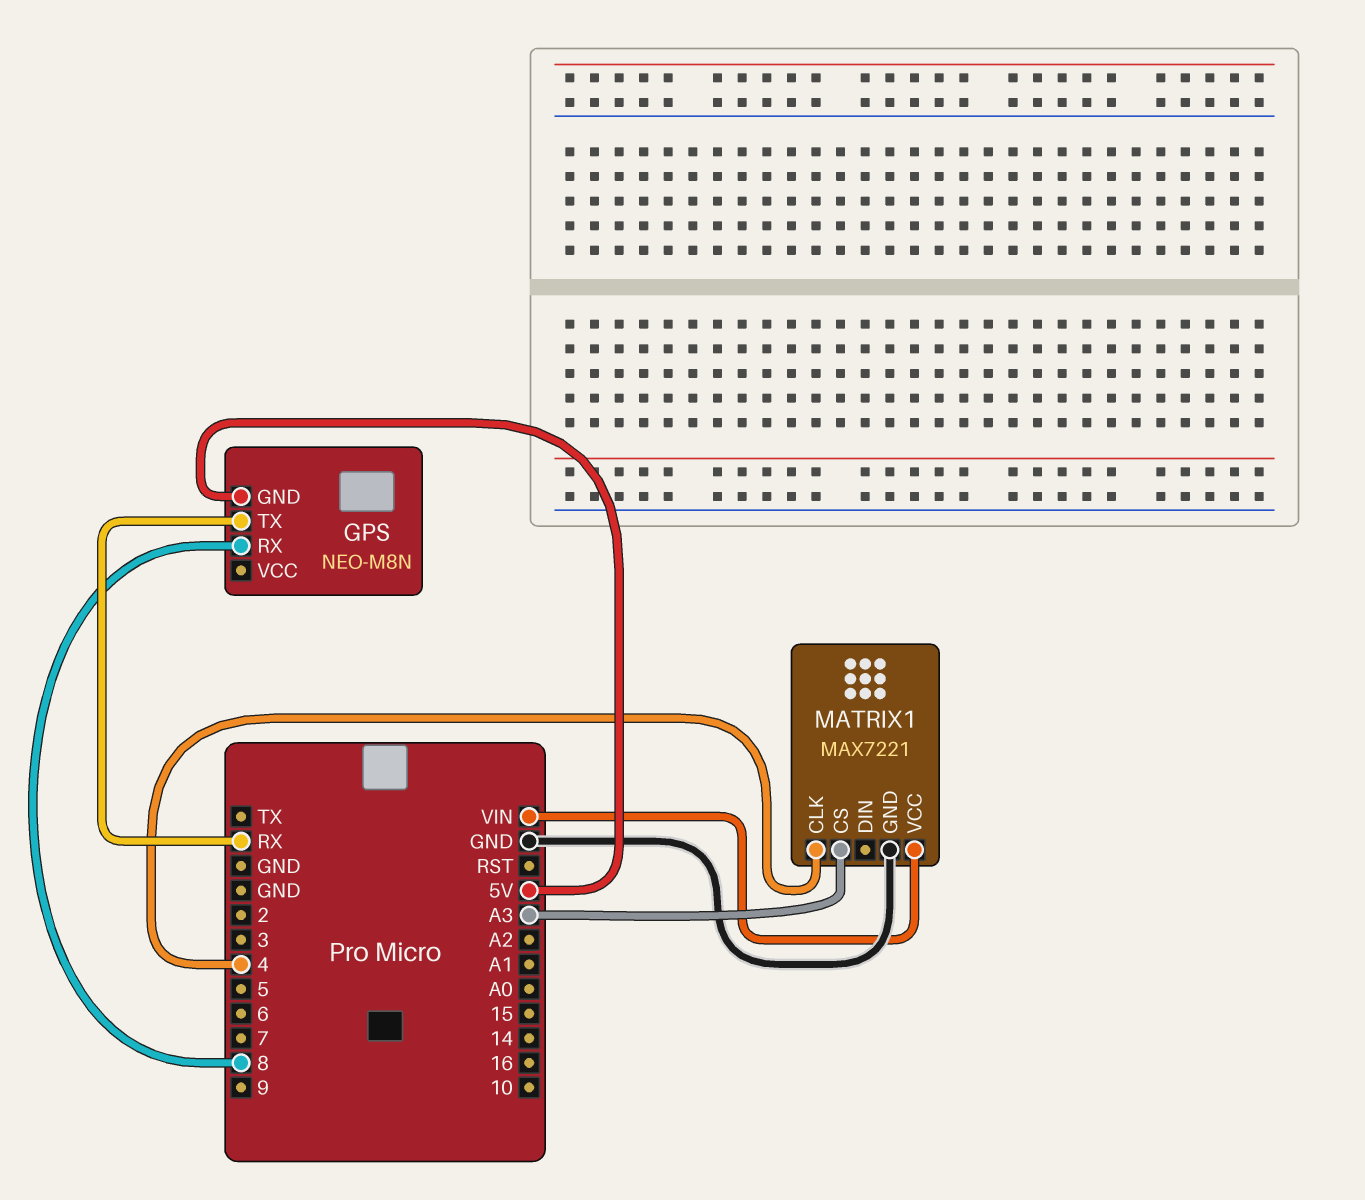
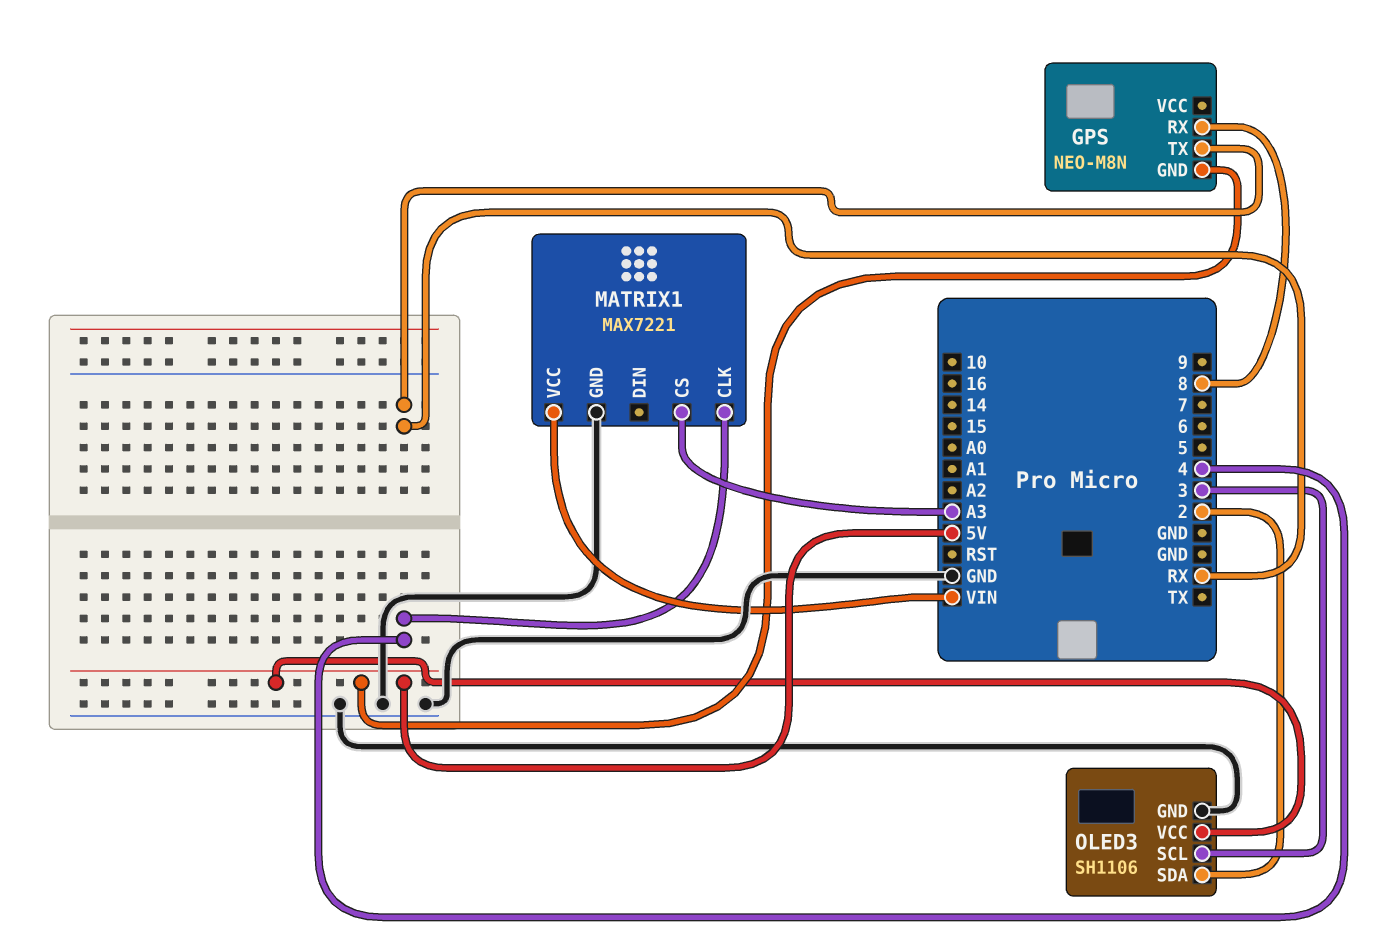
OLED3: none -> SH1106
OLED3 pin GND: none -> GND
OLED3 pin SCL: none -> 3
OLED3 pin SDA: none -> 2
OLED3 pin VCC: none -> 5V

